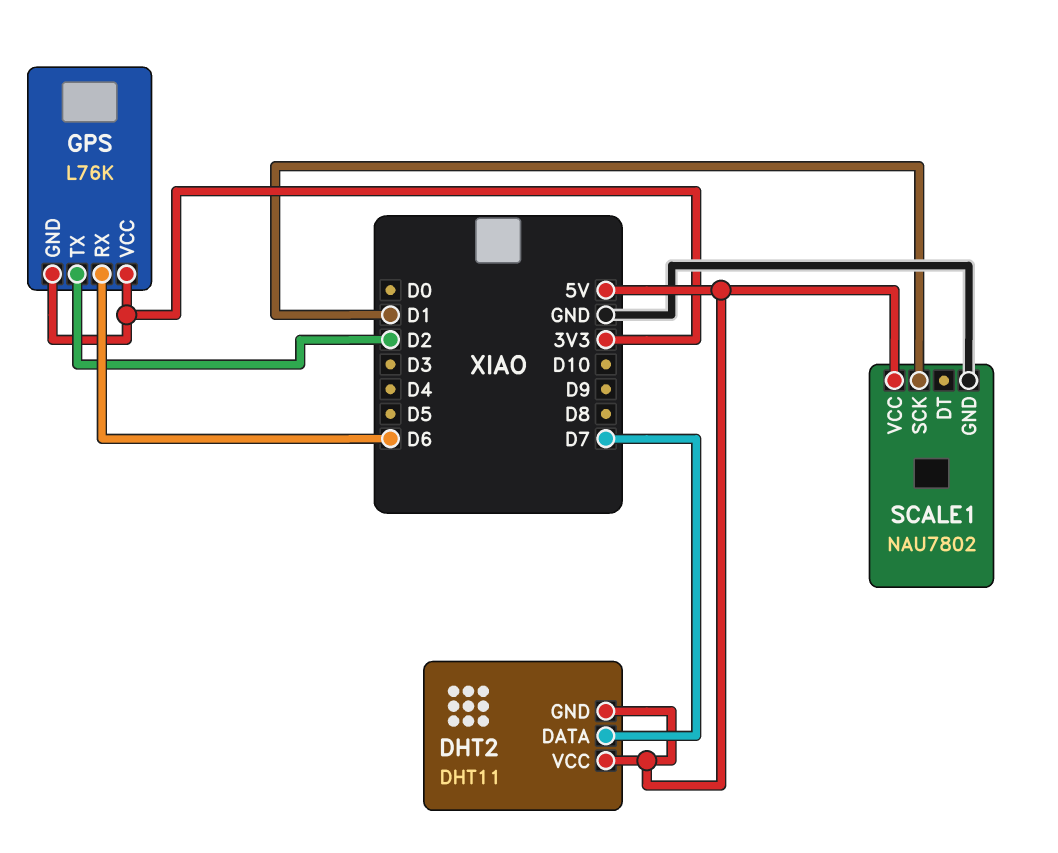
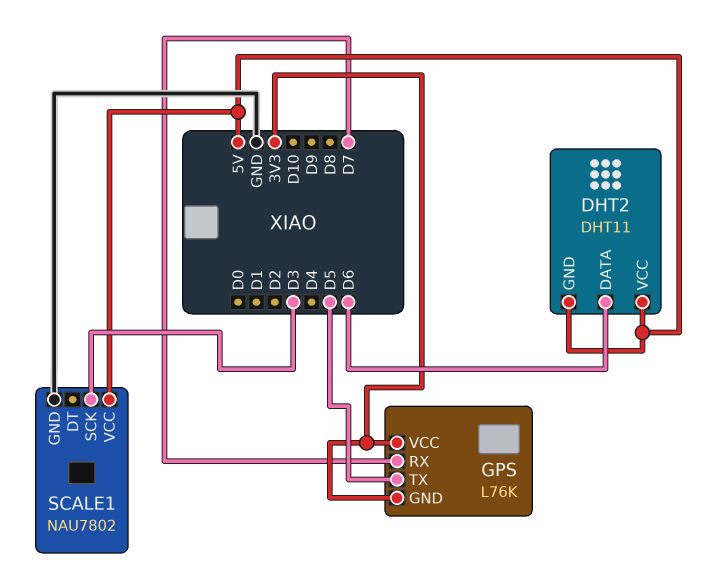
DHT2 pin DATA: D7 -> D6
GPS pin RX: D6 -> D7
GPS pin TX: D2 -> D5
SCALE1 pin SCK: D1 -> D3

